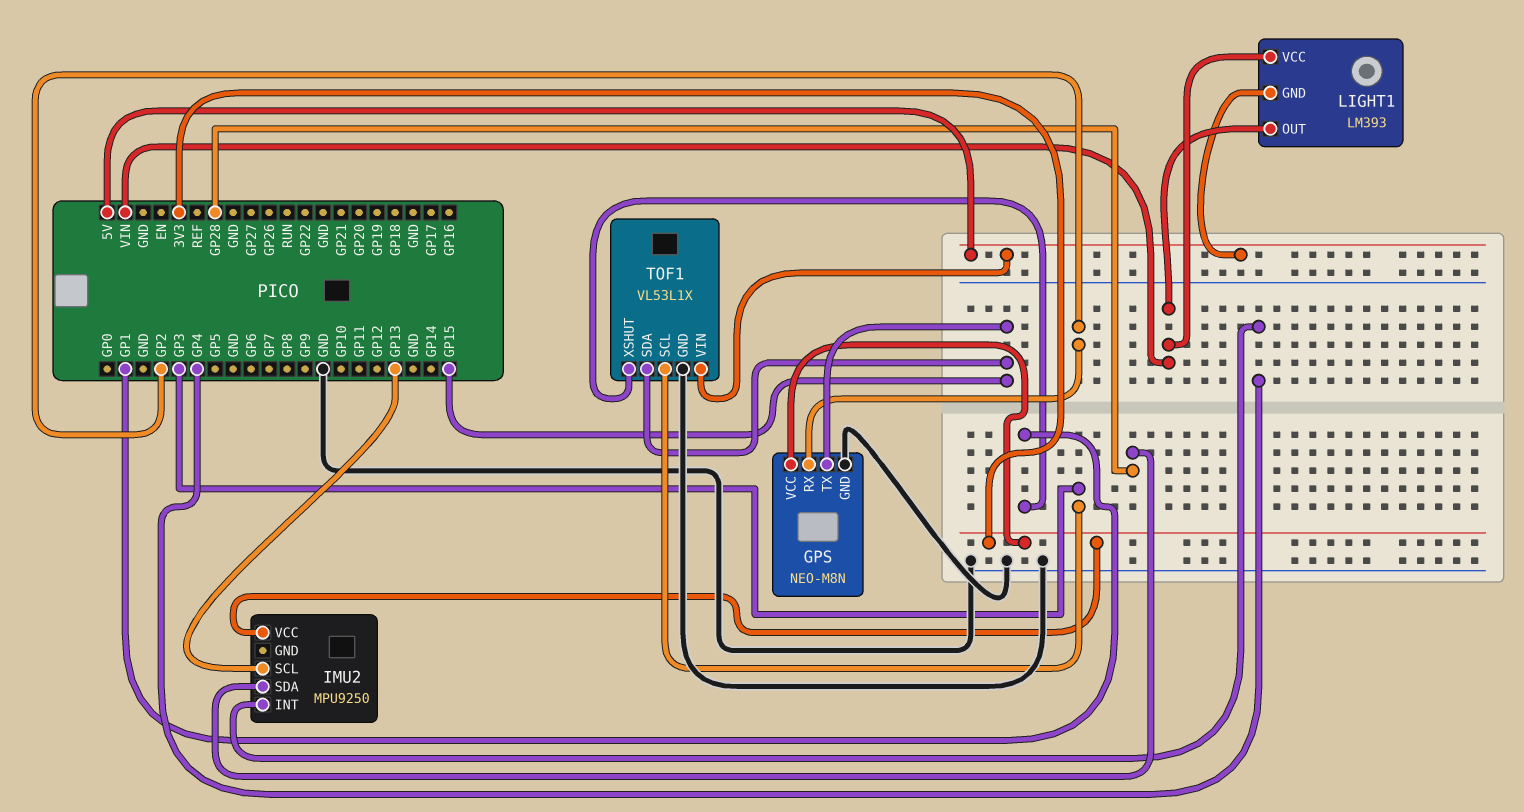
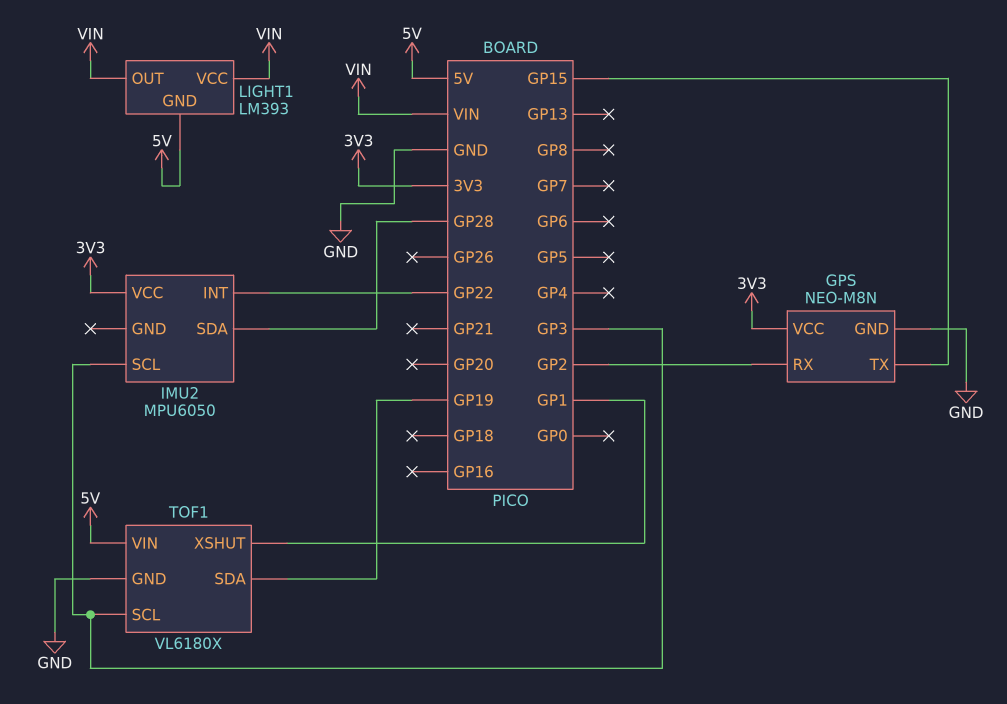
IMU2: MPU9250 -> MPU6050
IMU2 pin INT: GP4 -> GP22
IMU2 pin SCL: GP13 -> GP3
TOF1: VL53L1X -> VL6180X
TOF1 pin SDA: GP15 -> GP19

